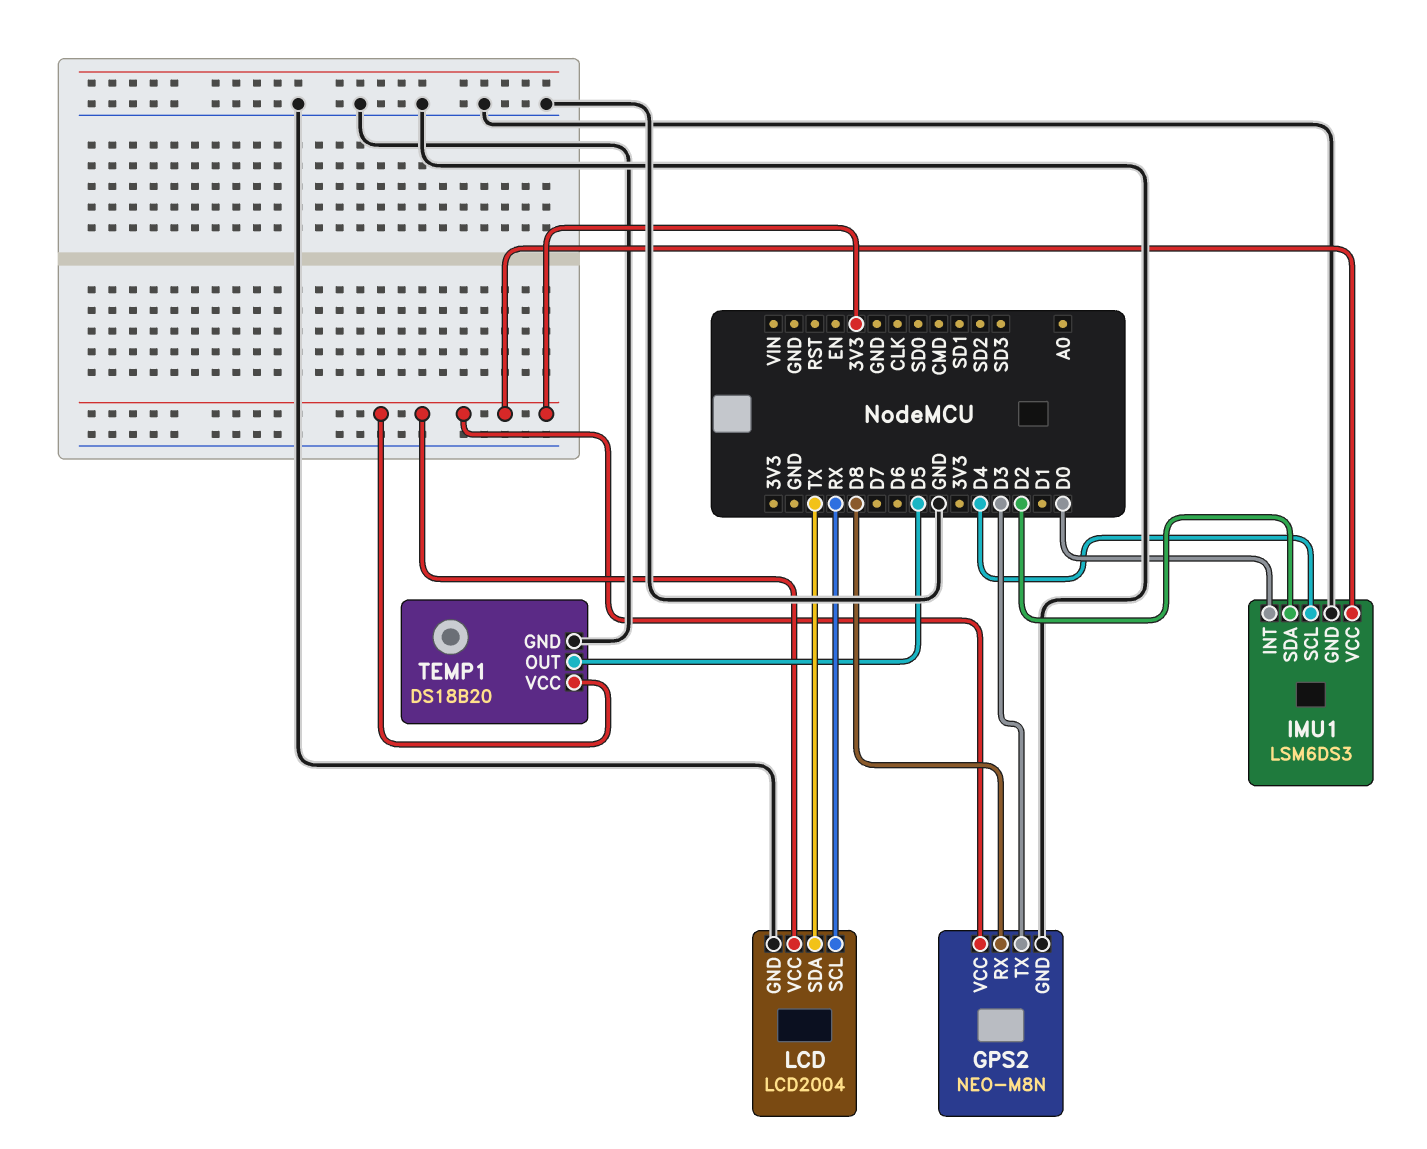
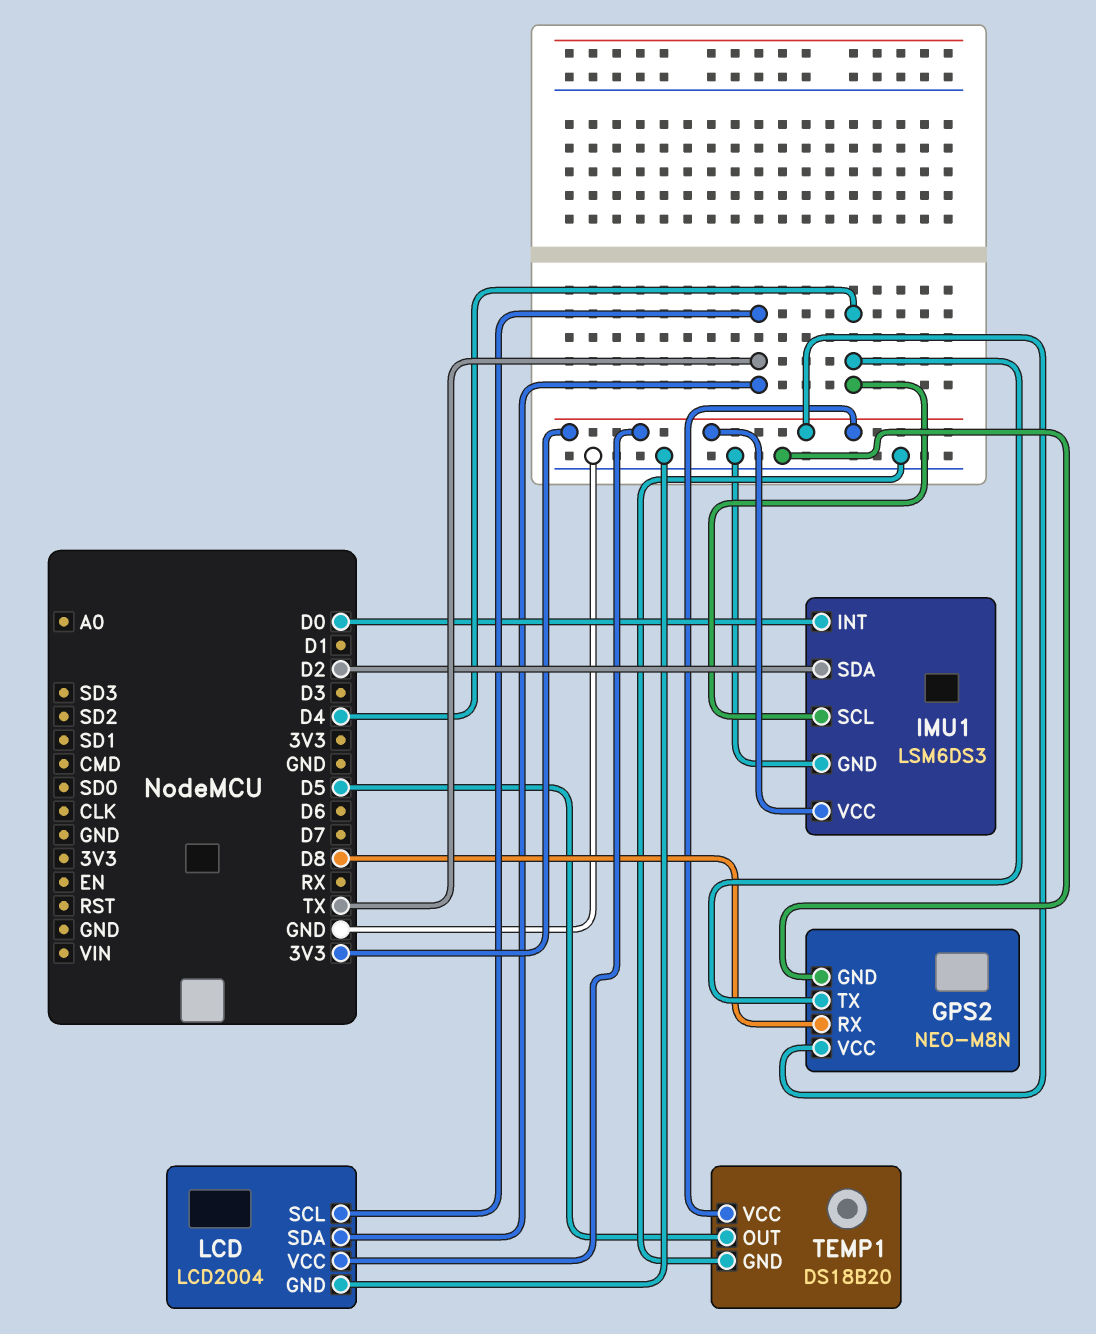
GPS2 pin TX: D3 -> D4
LCD pin SCL: RX -> TX

